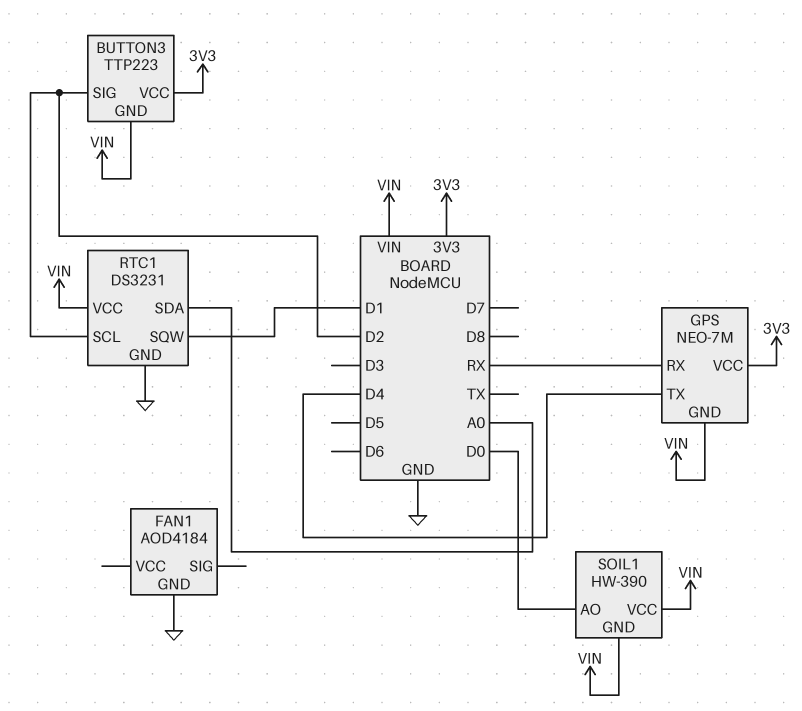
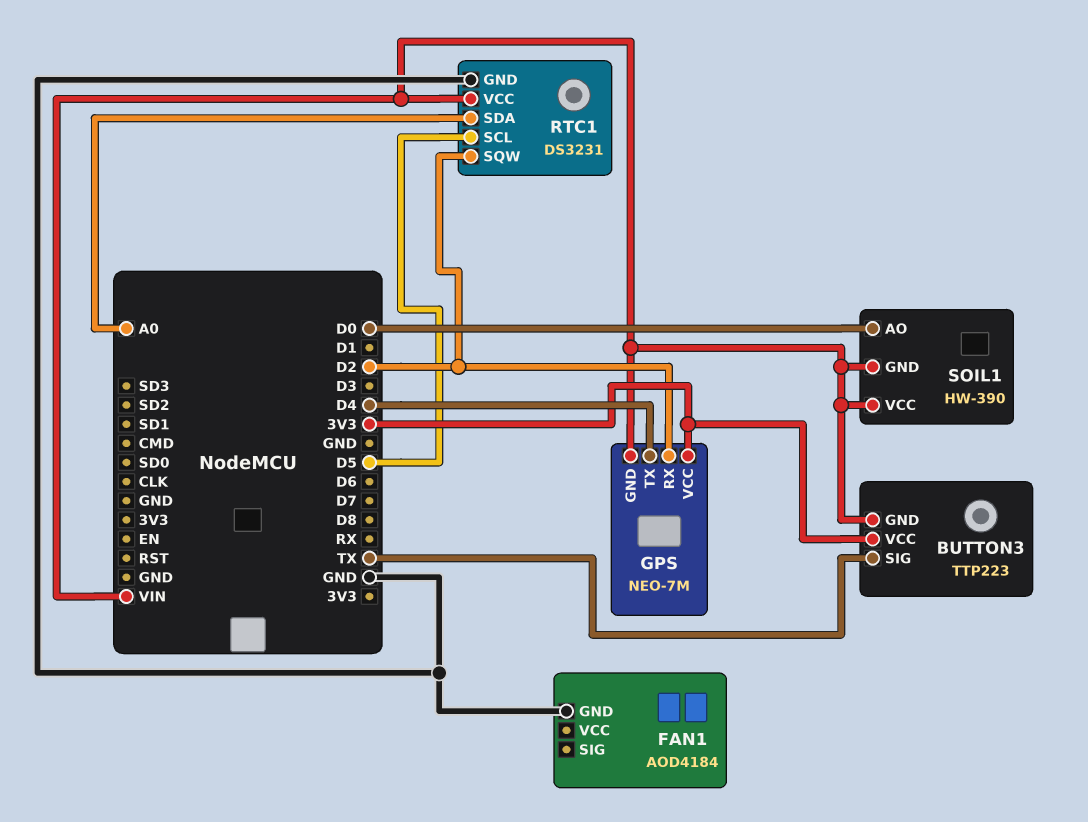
BUTTON3 pin SIG: D2 -> TX
GPS pin RX: RX -> D2
RTC1 pin SCL: D2 -> D5
RTC1 pin SQW: D1 -> D2

